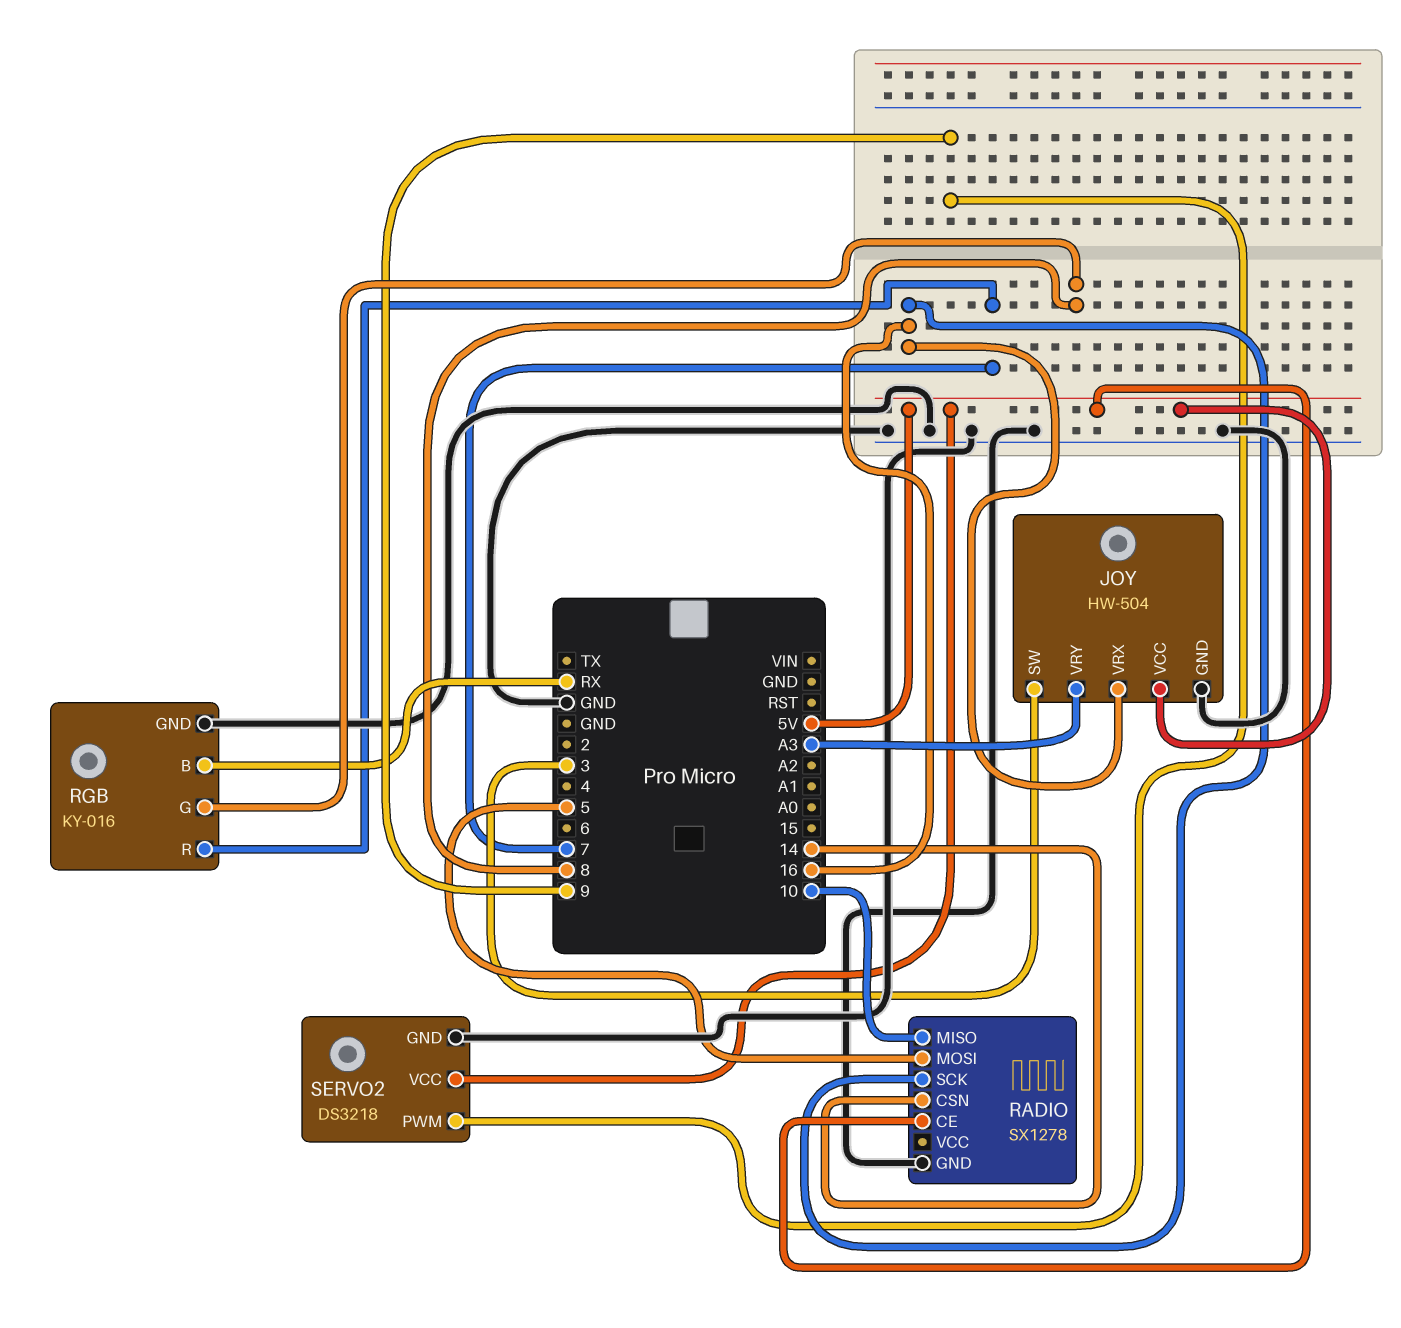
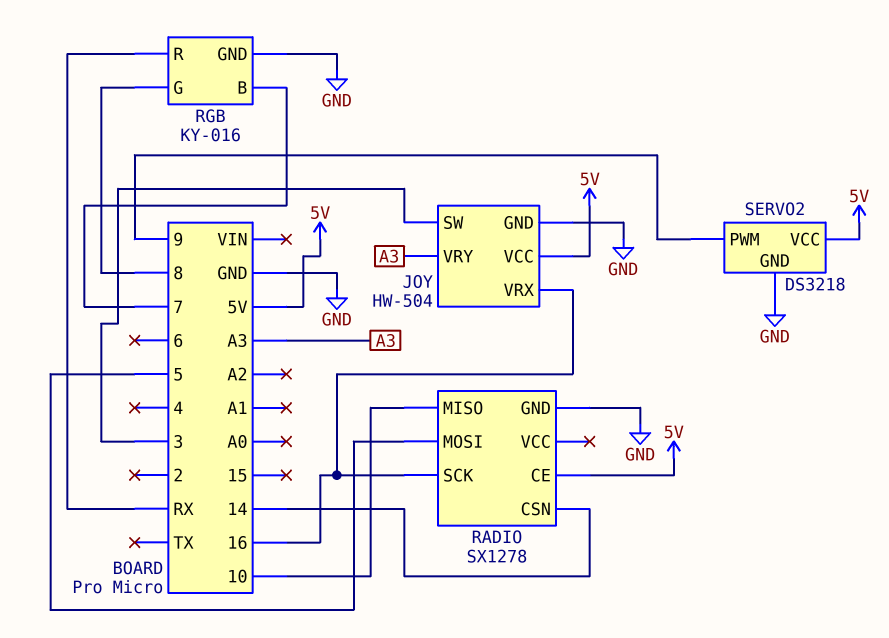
RGB pin B: RX -> 7
RGB pin R: 7 -> RX

